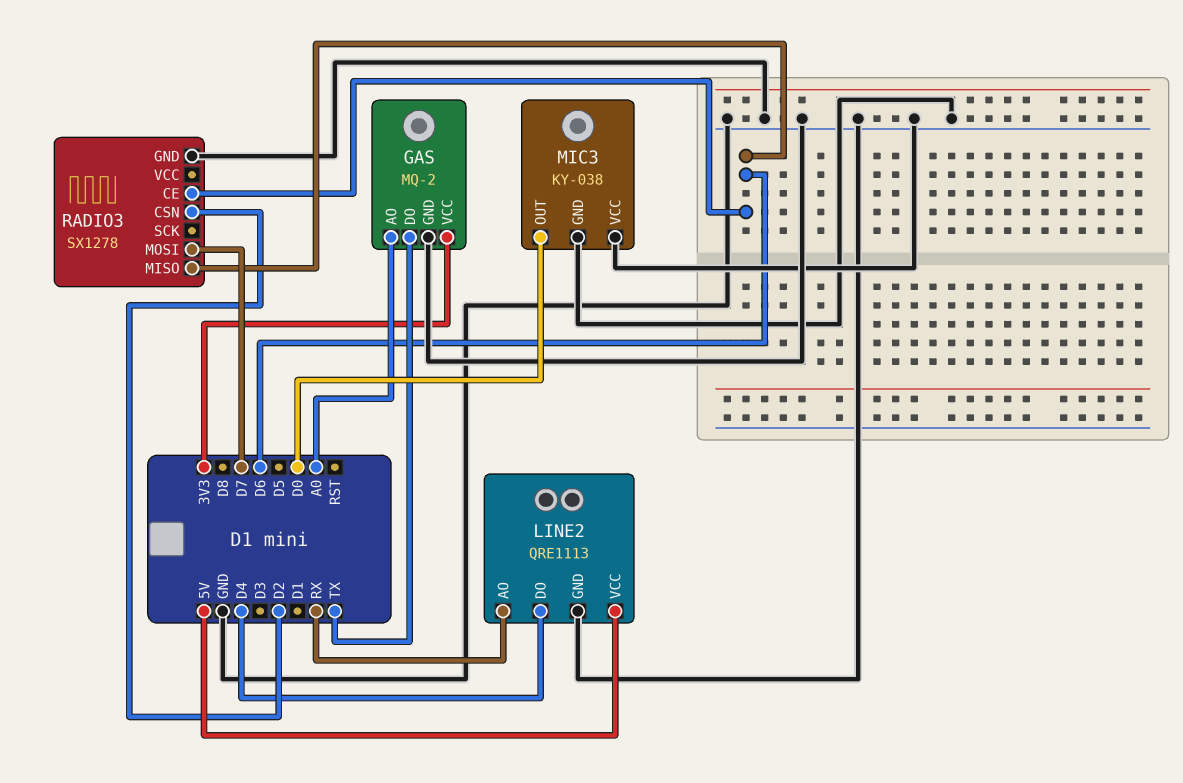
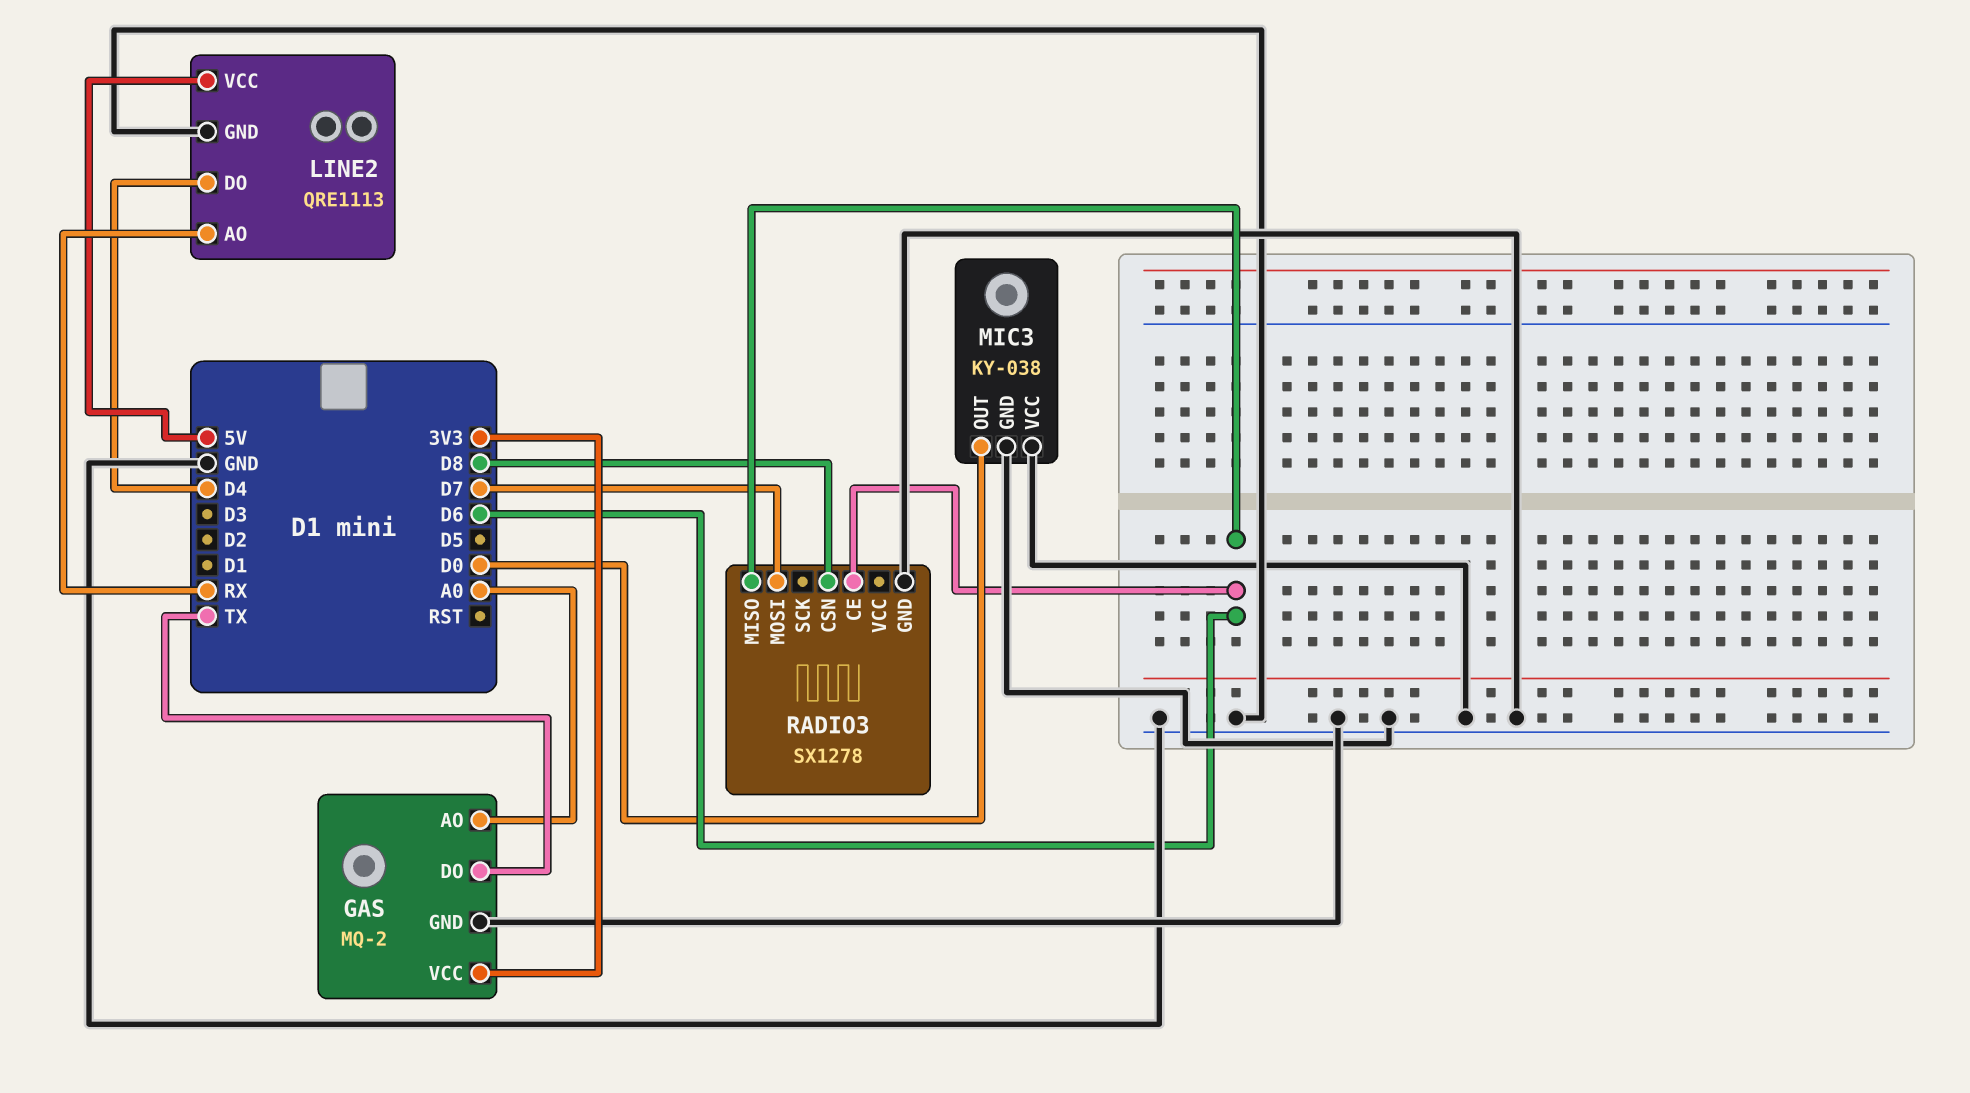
RADIO3 pin CSN: D2 -> D8

